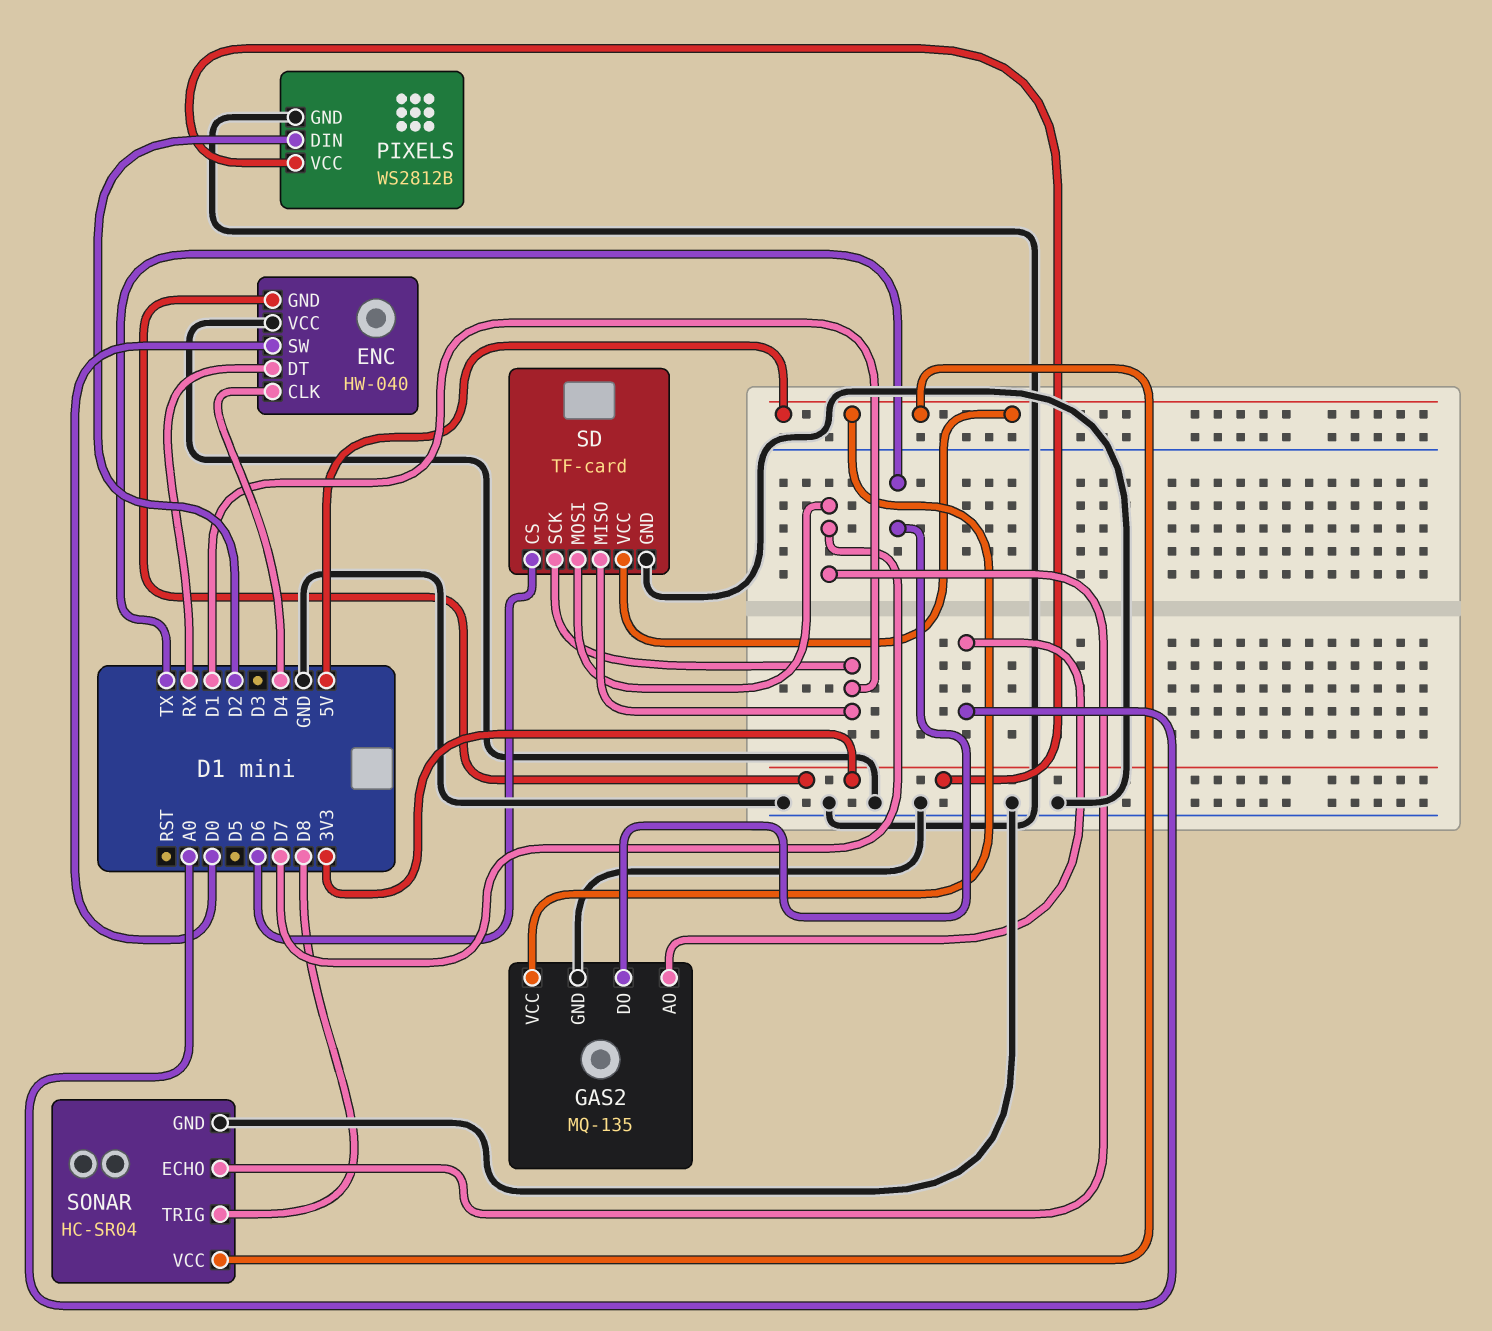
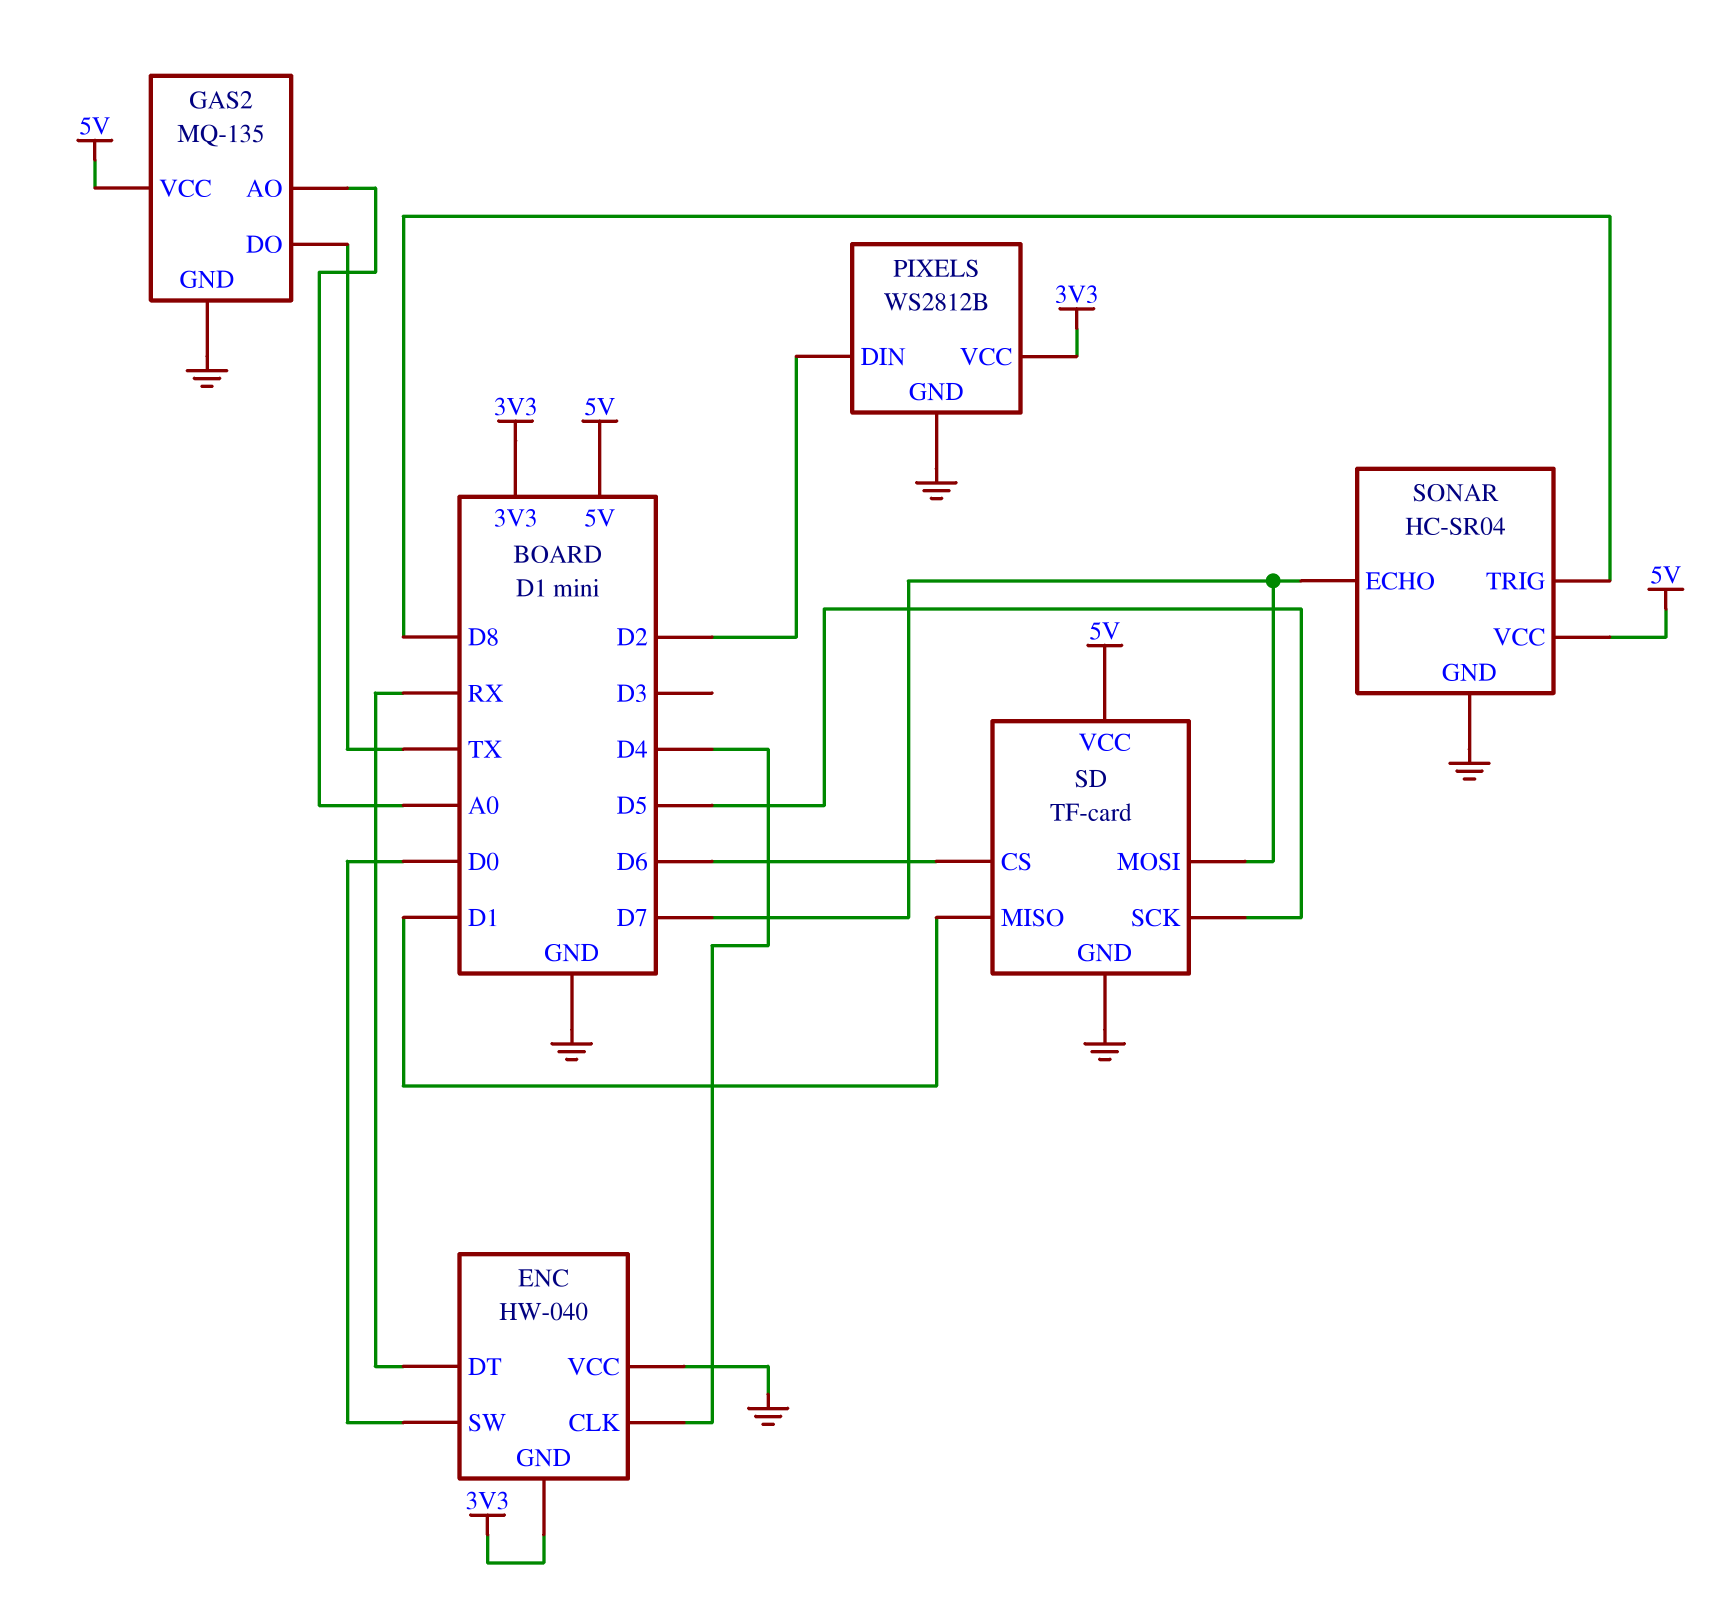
SD pin SCK: D1 -> D5

